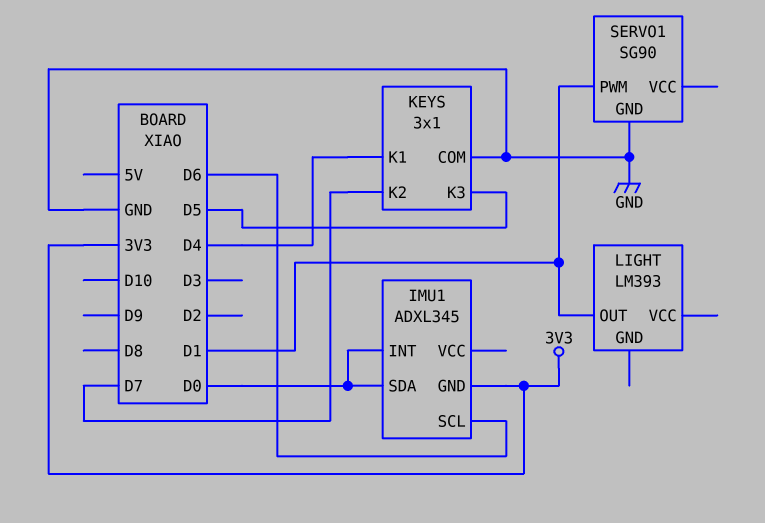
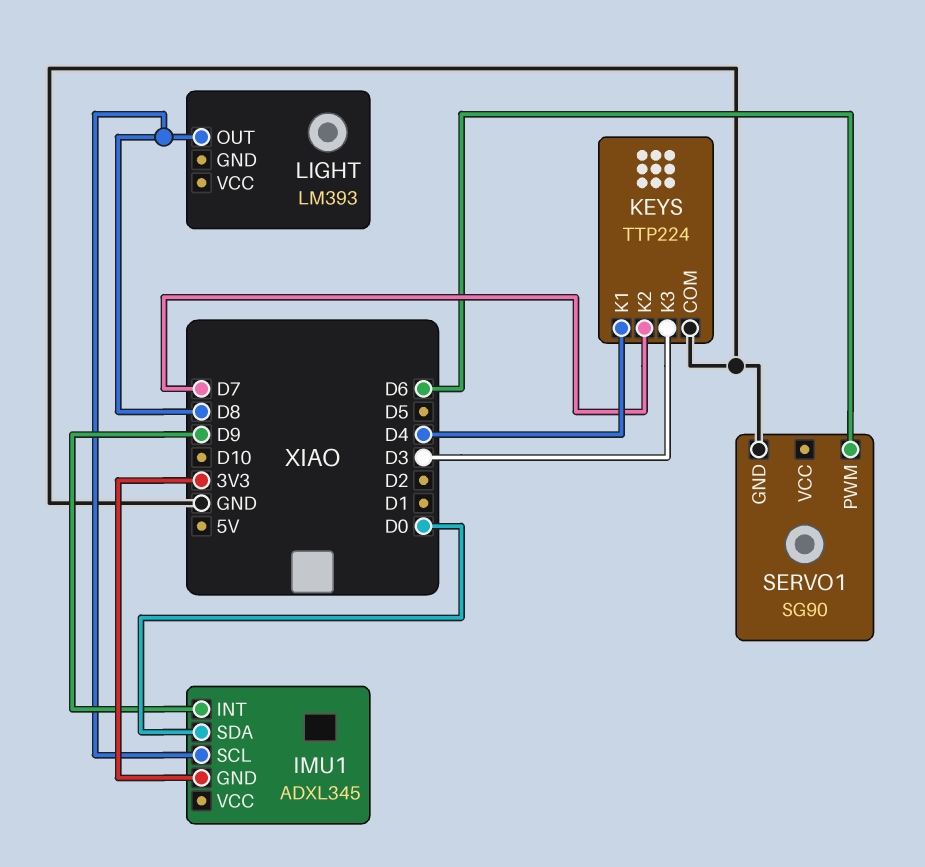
IMU1 pin INT: D0 -> D9
IMU1 pin SCL: D6 -> D8
KEYS: 3x1 -> TTP224
KEYS pin K3: D5 -> D3
LIGHT pin OUT: D1 -> D8
SERVO1 pin PWM: D1 -> D6

